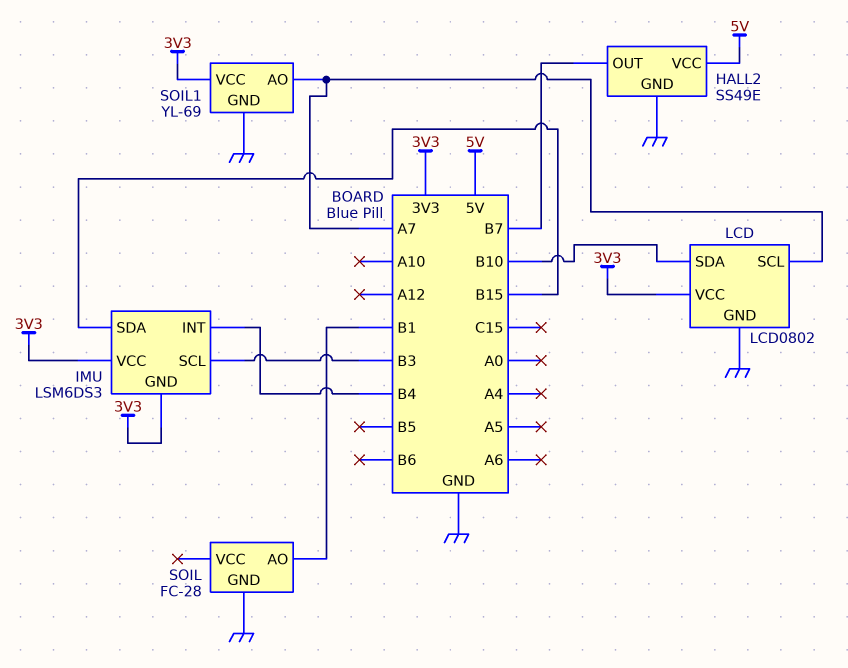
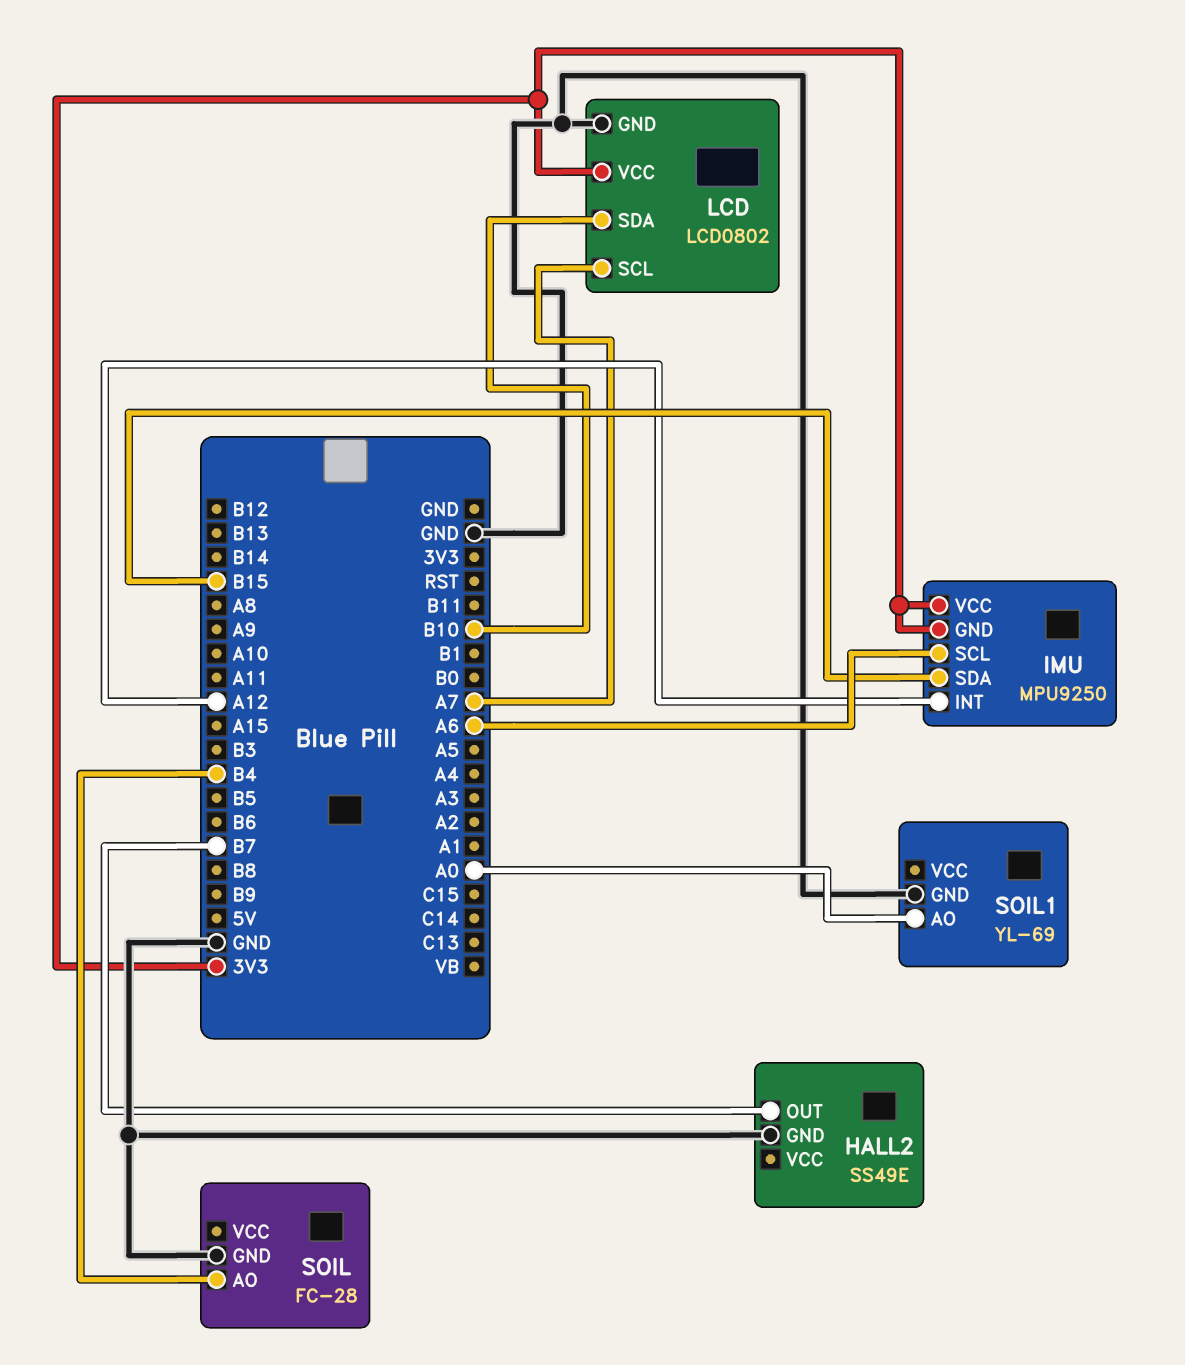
HALL2 pin VCC: 5V -> none
IMU: LSM6DS3 -> MPU9250
IMU pin INT: B4 -> A12
IMU pin SCL: B3 -> A6
SOIL pin AO: B1 -> B4
SOIL1 pin AO: A7 -> A0
SOIL1 pin VCC: 3V3 -> none

